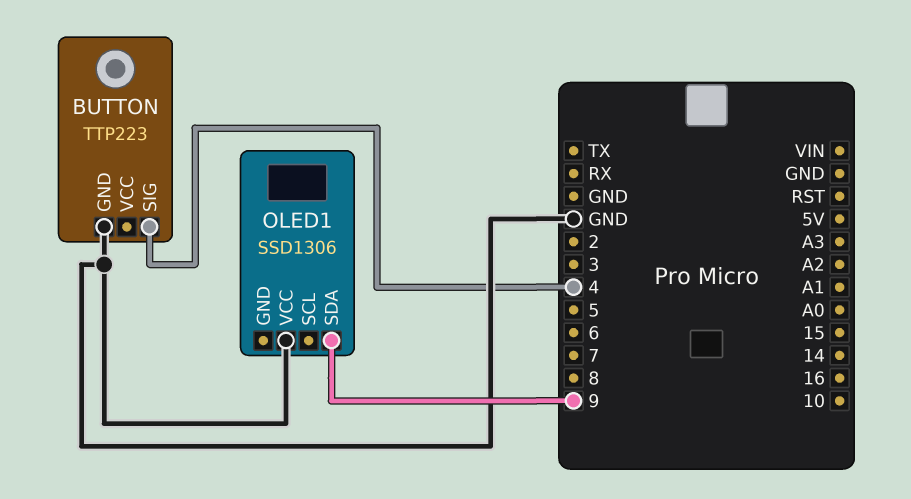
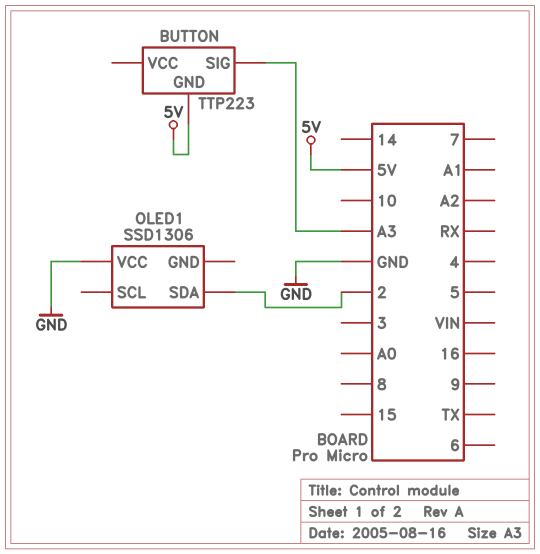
BUTTON pin GND: GND -> 5V
BUTTON pin SIG: 4 -> A3
OLED1 pin SDA: 9 -> 2

